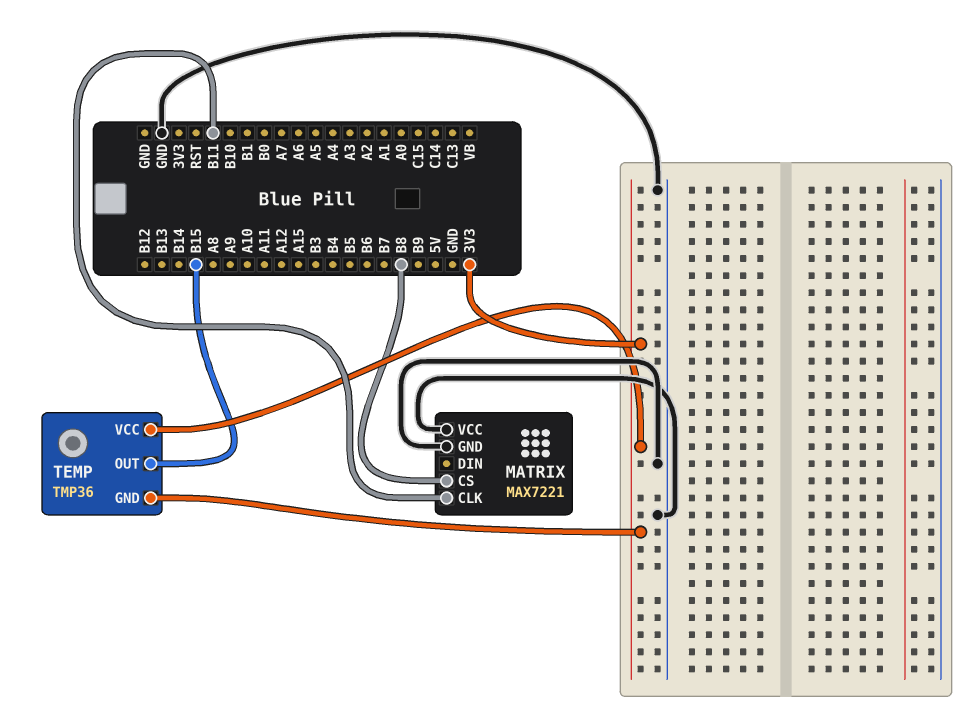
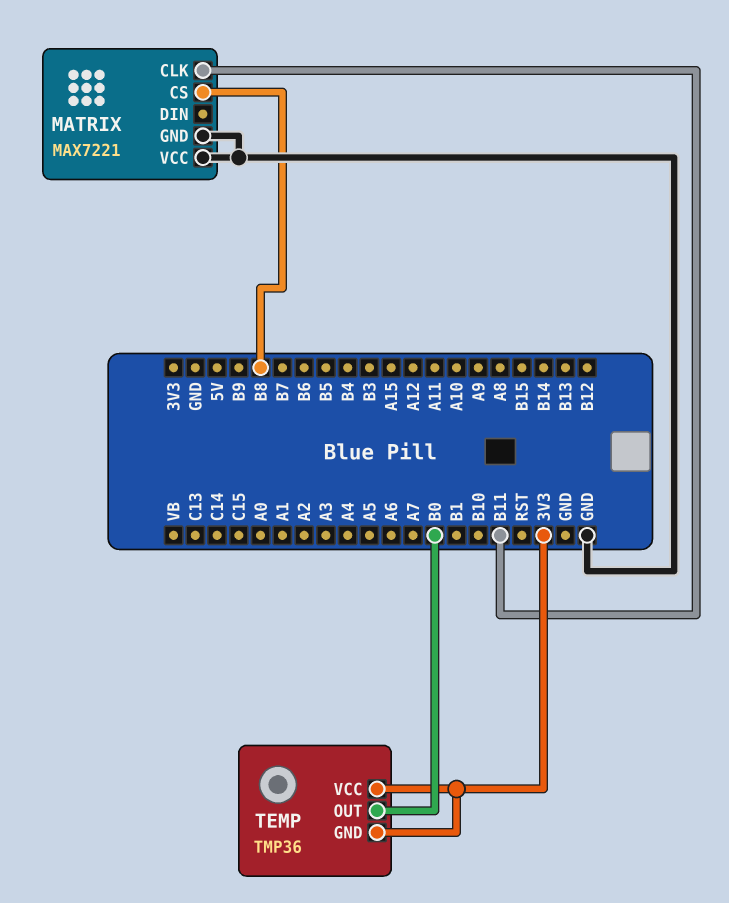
TEMP pin OUT: B15 -> B0

